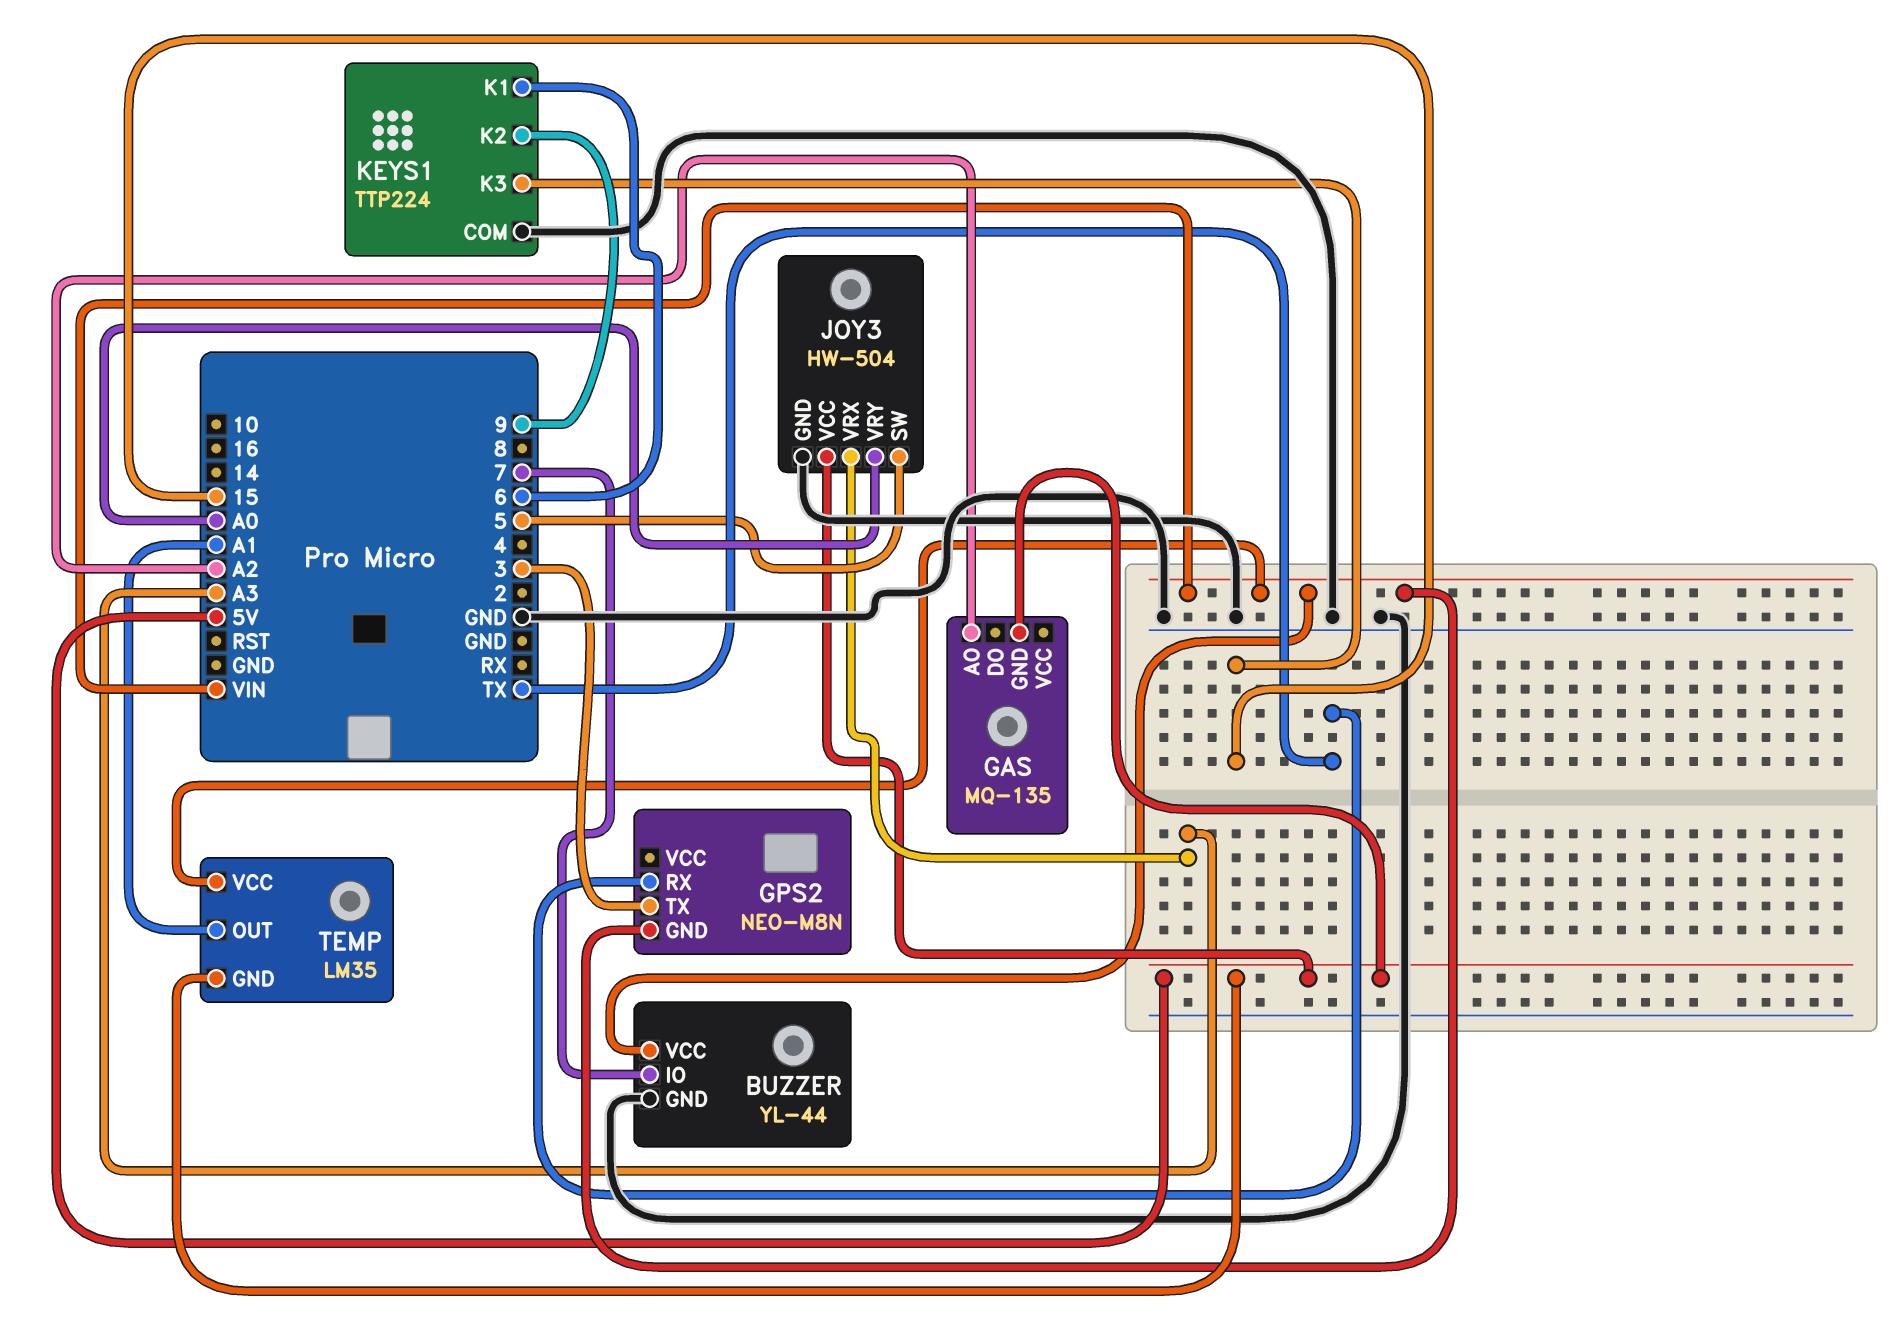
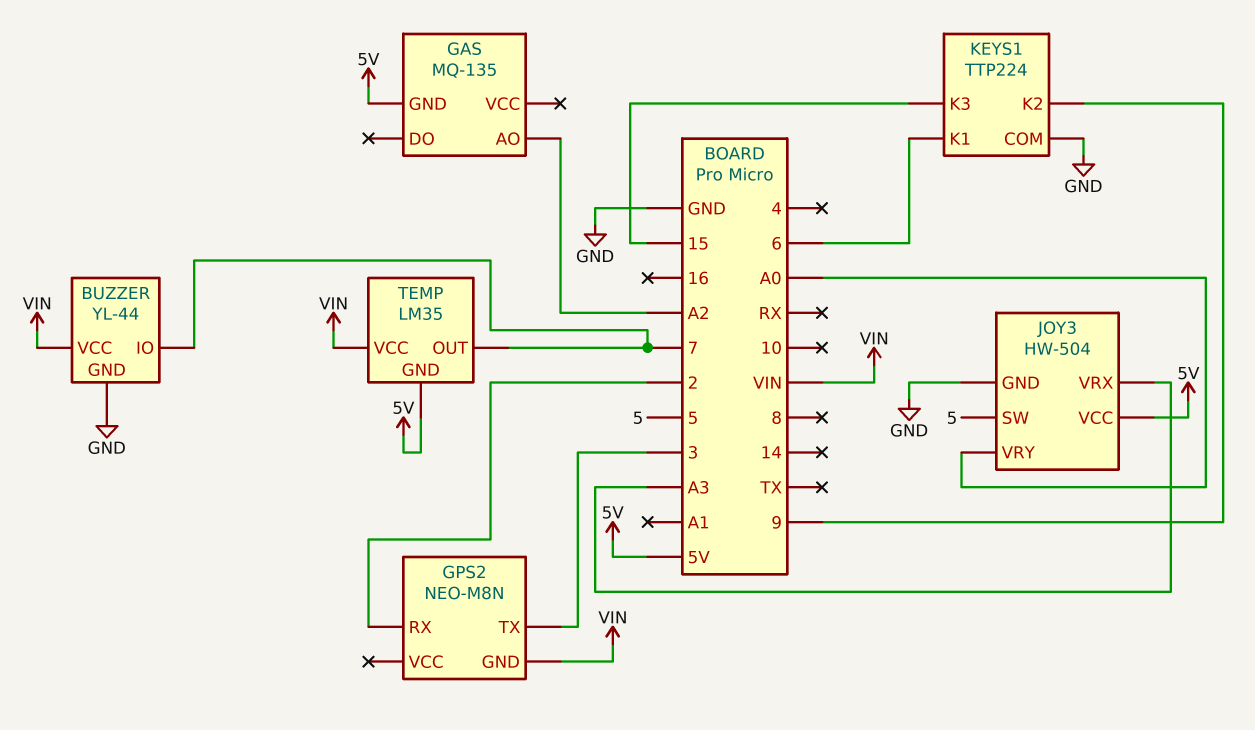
GPS2 pin RX: TX -> 2
TEMP pin OUT: A1 -> 7

